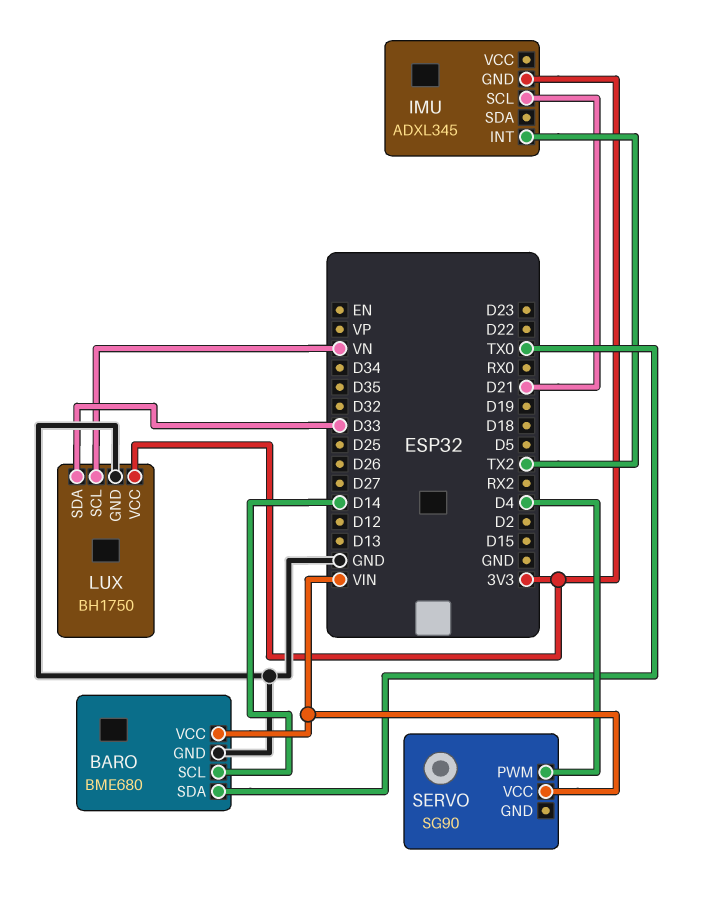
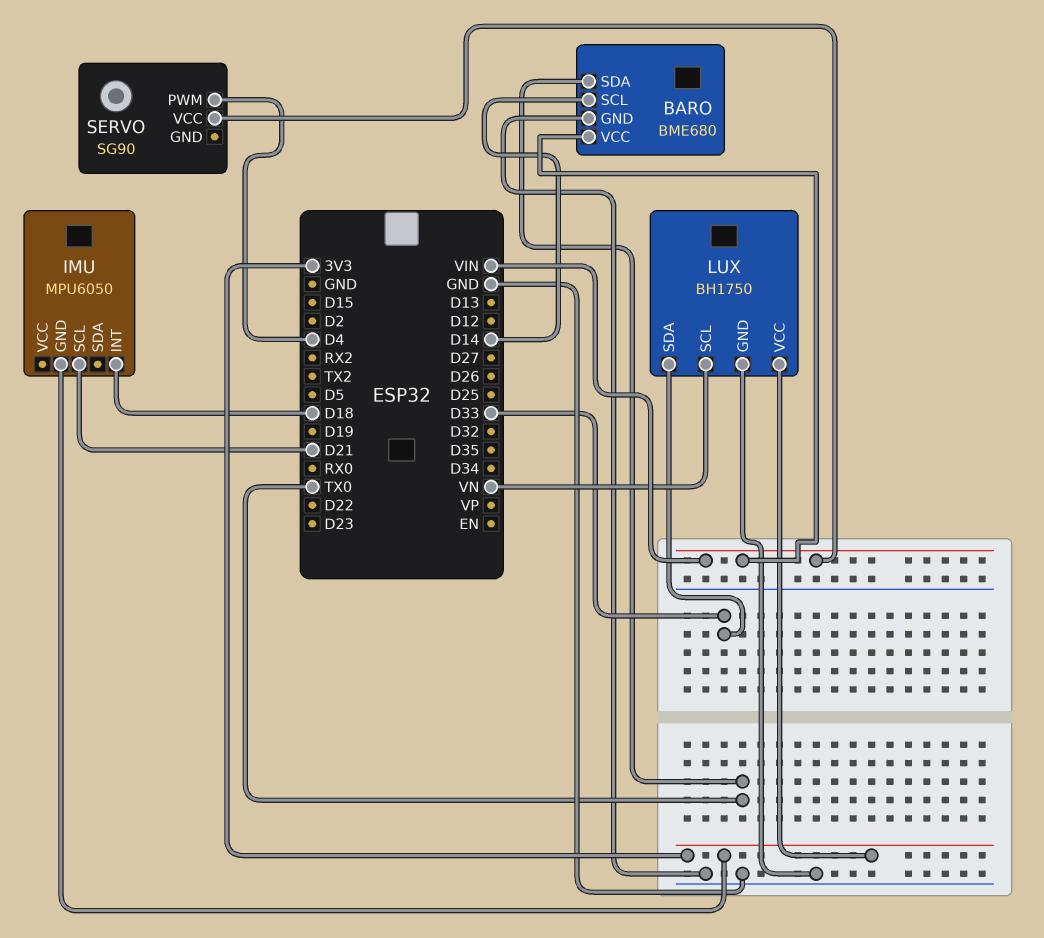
IMU: ADXL345 -> MPU6050
IMU pin INT: TX2 -> D18

